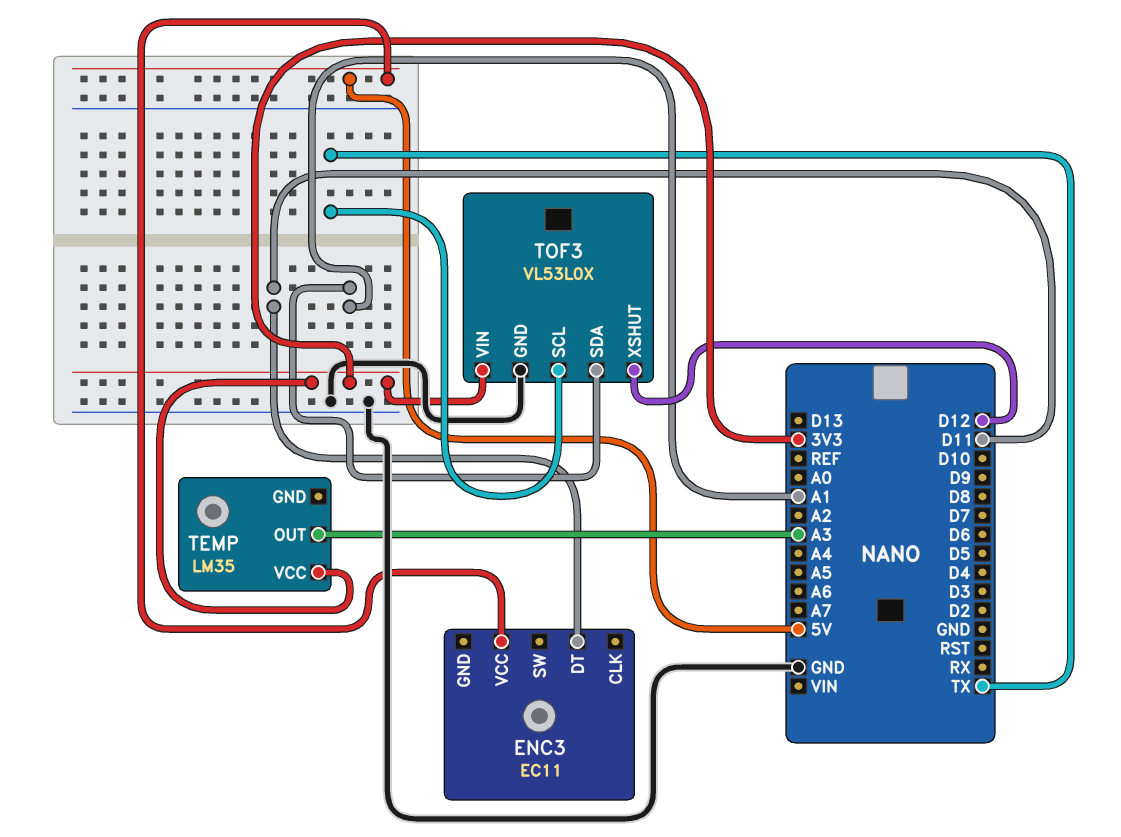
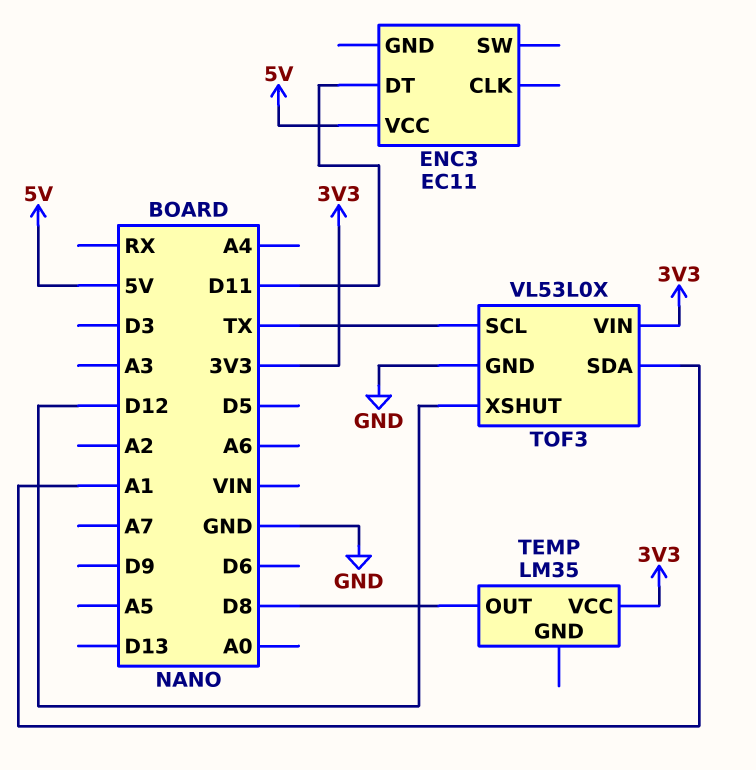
TEMP pin OUT: A3 -> D8

